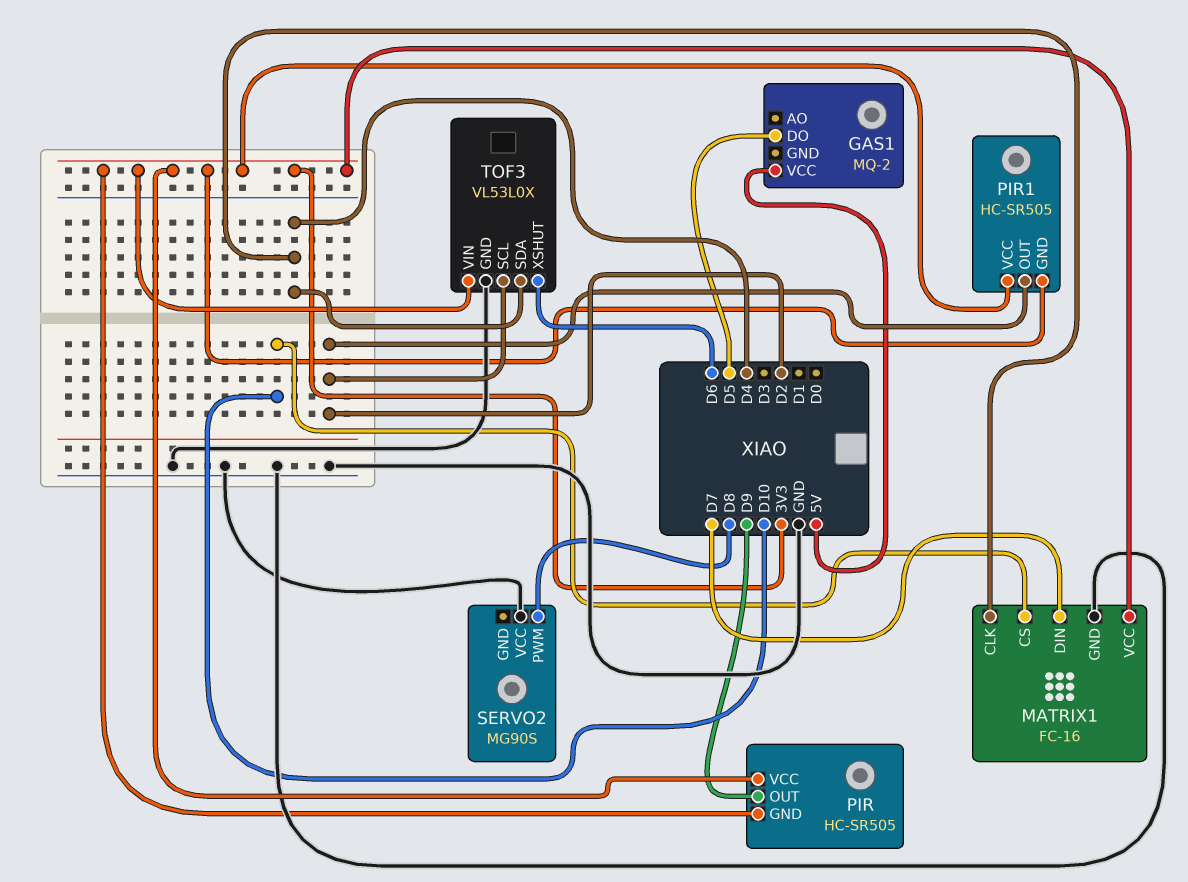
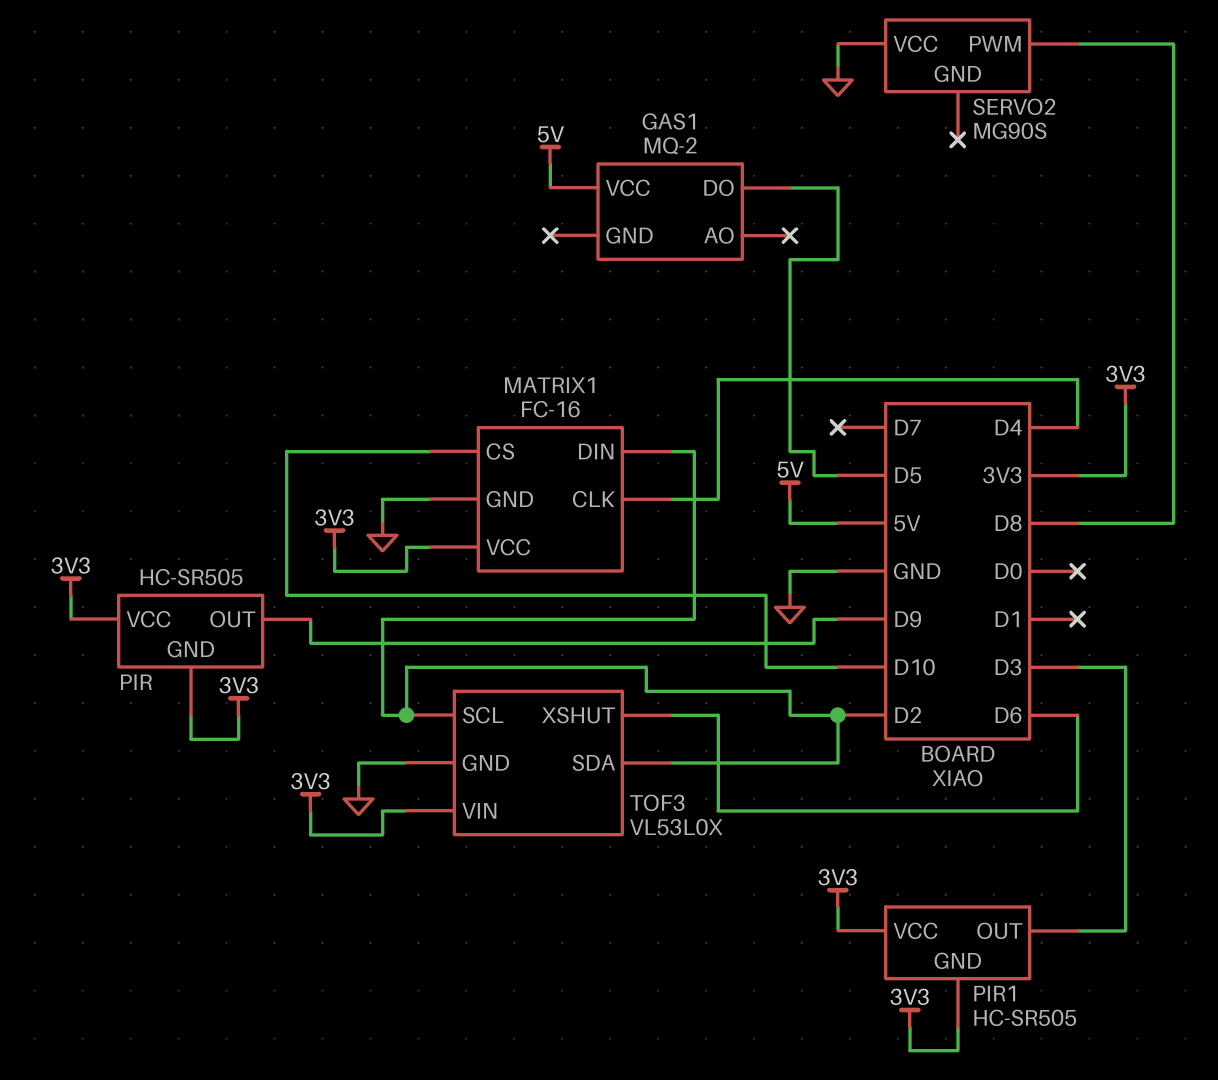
MATRIX1 pin DIN: D7 -> D2
PIR1 pin OUT: D2 -> D3
TOF3 pin SDA: D4 -> D2

